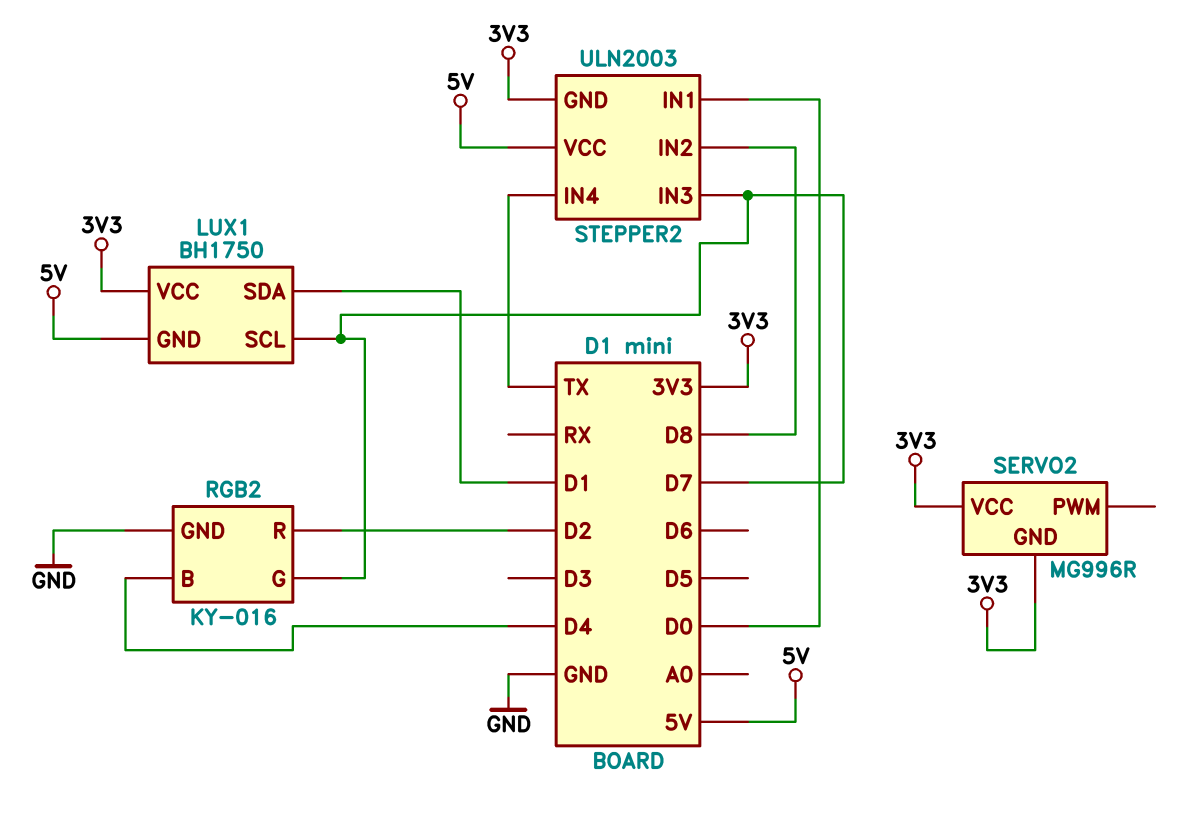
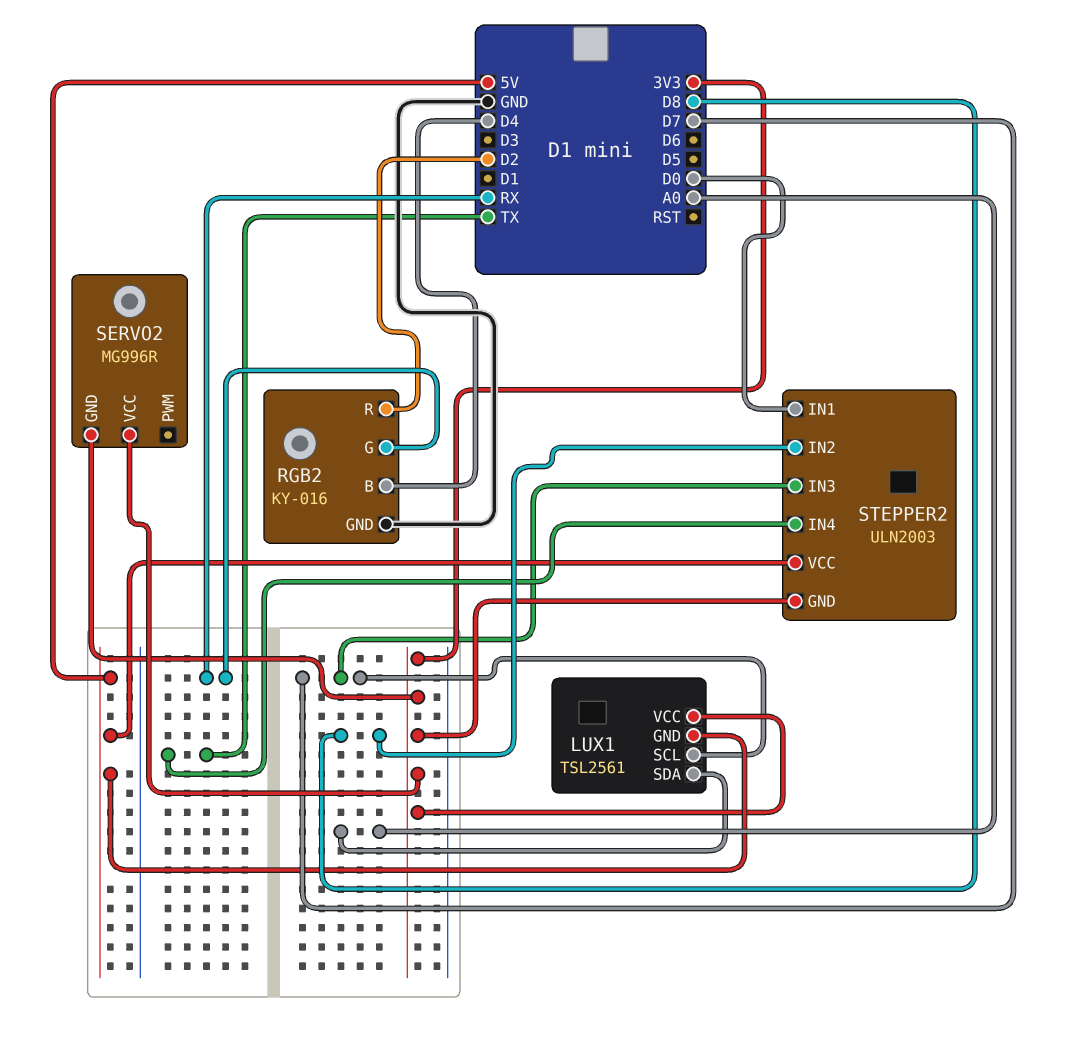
LUX1: BH1750 -> TSL2561
LUX1 pin SDA: D1 -> A0
RGB2 pin G: D7 -> RX

